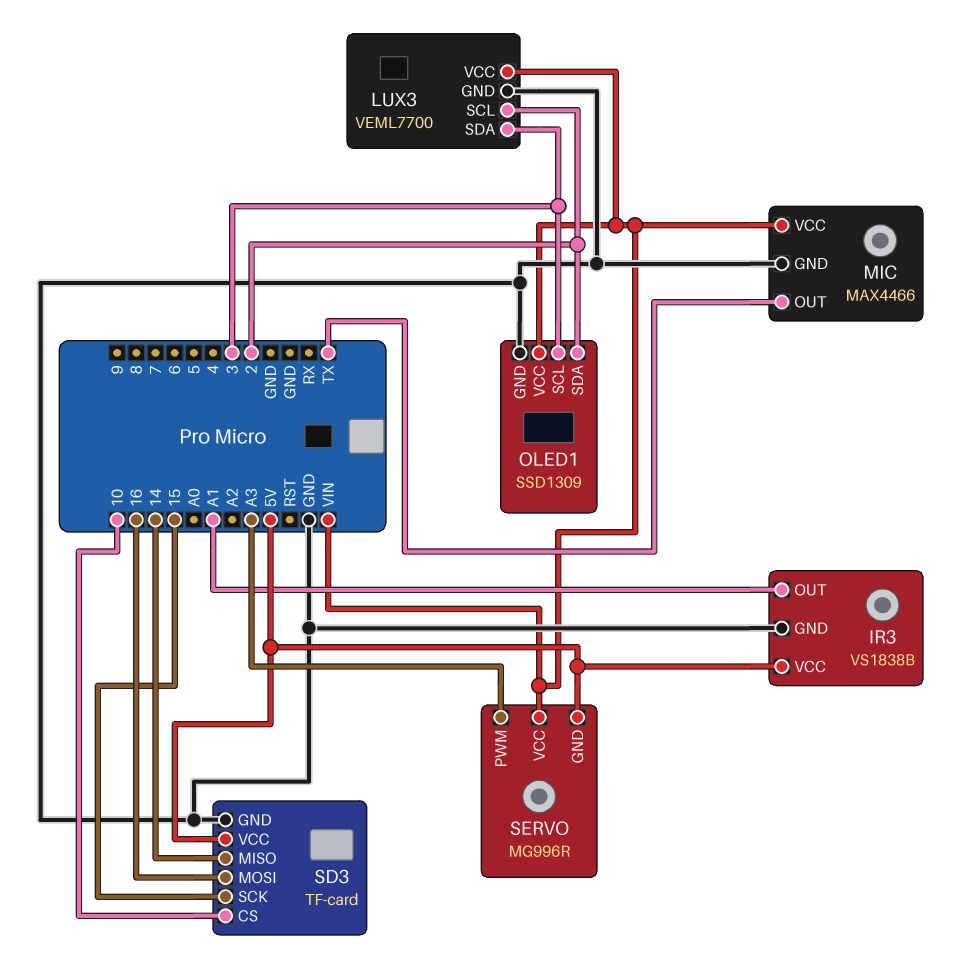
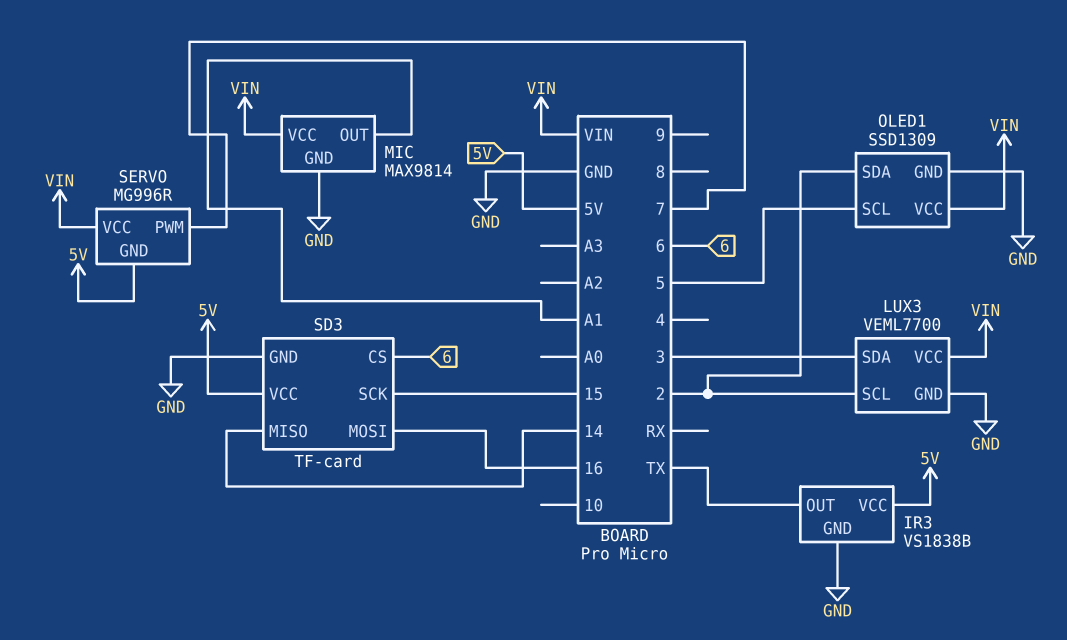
IR3 pin OUT: A1 -> TX
MIC: MAX4466 -> MAX9814
MIC pin OUT: TX -> A1
OLED1 pin SCL: 3 -> 5
SD3 pin CS: 10 -> 6
SERVO pin PWM: A3 -> 7

